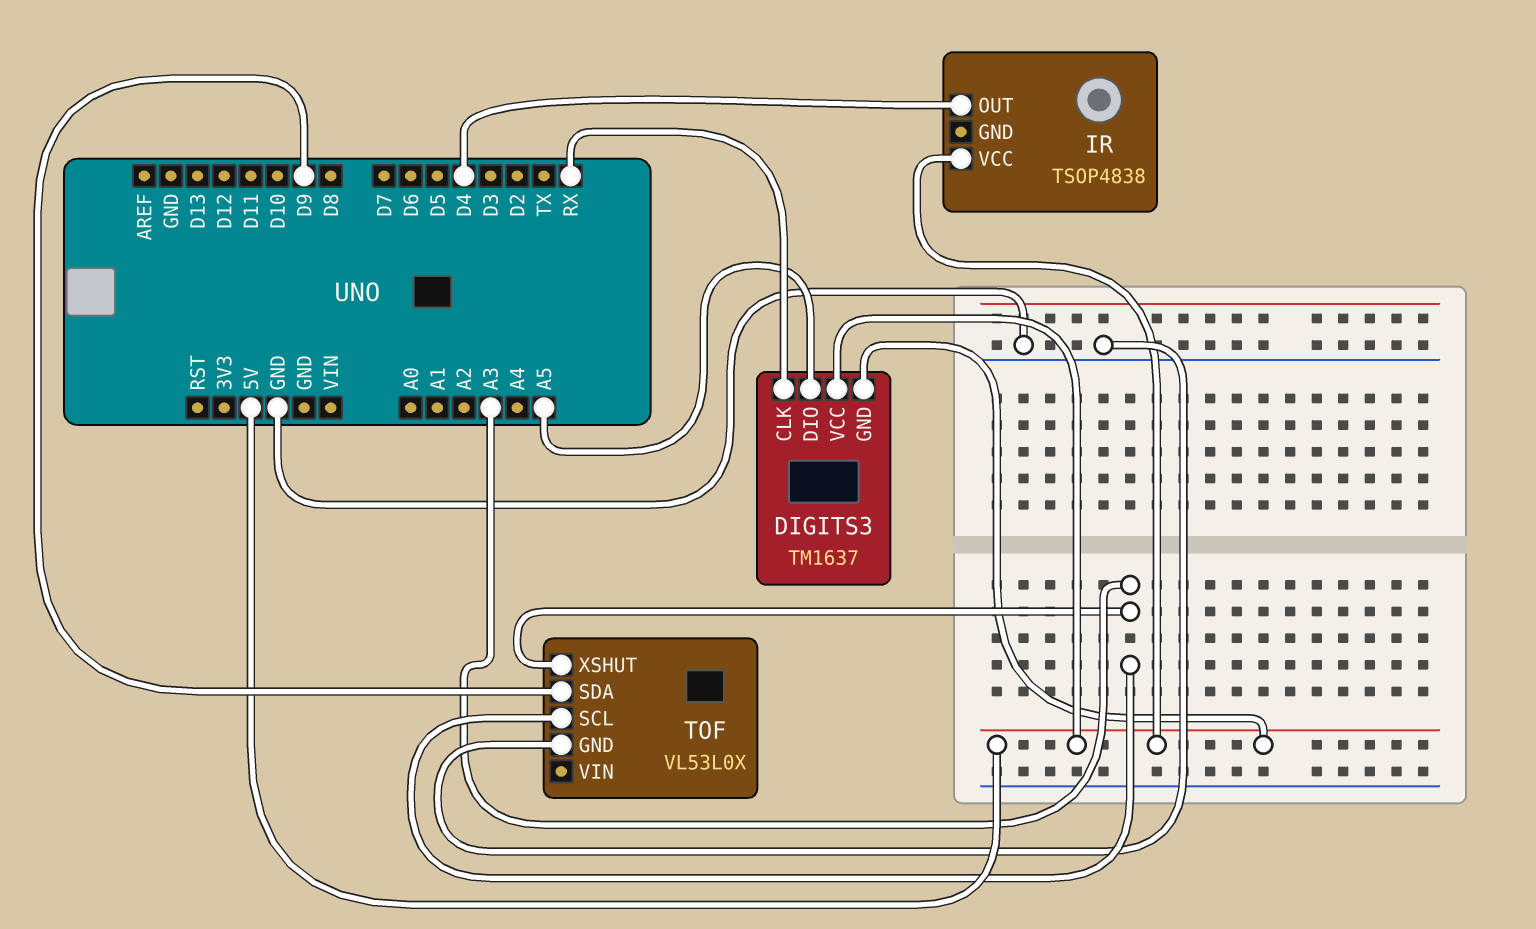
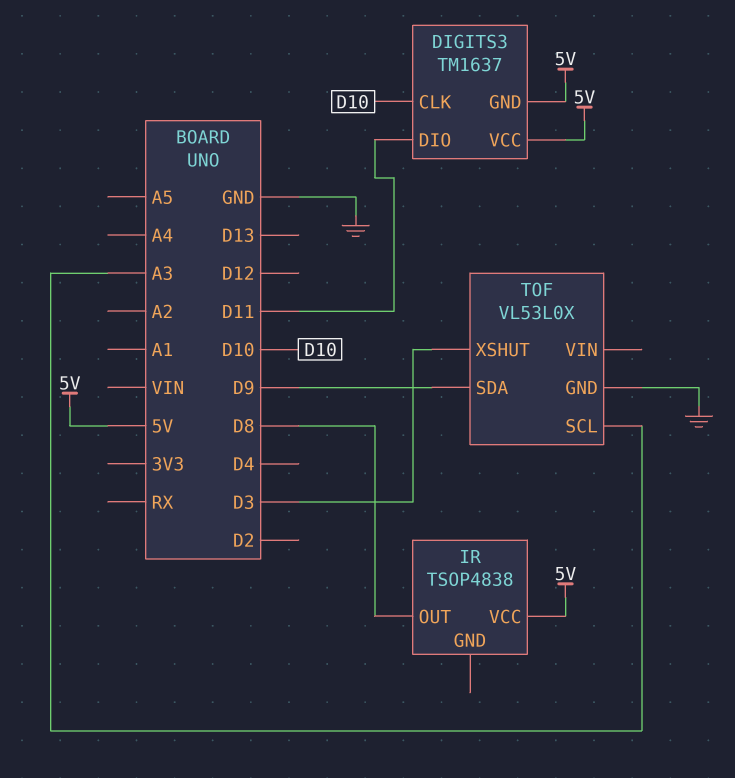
DIGITS3 pin CLK: RX -> D10
DIGITS3 pin DIO: A5 -> D11
IR pin OUT: D4 -> D8
TOF pin XSHUT: A3 -> D3

